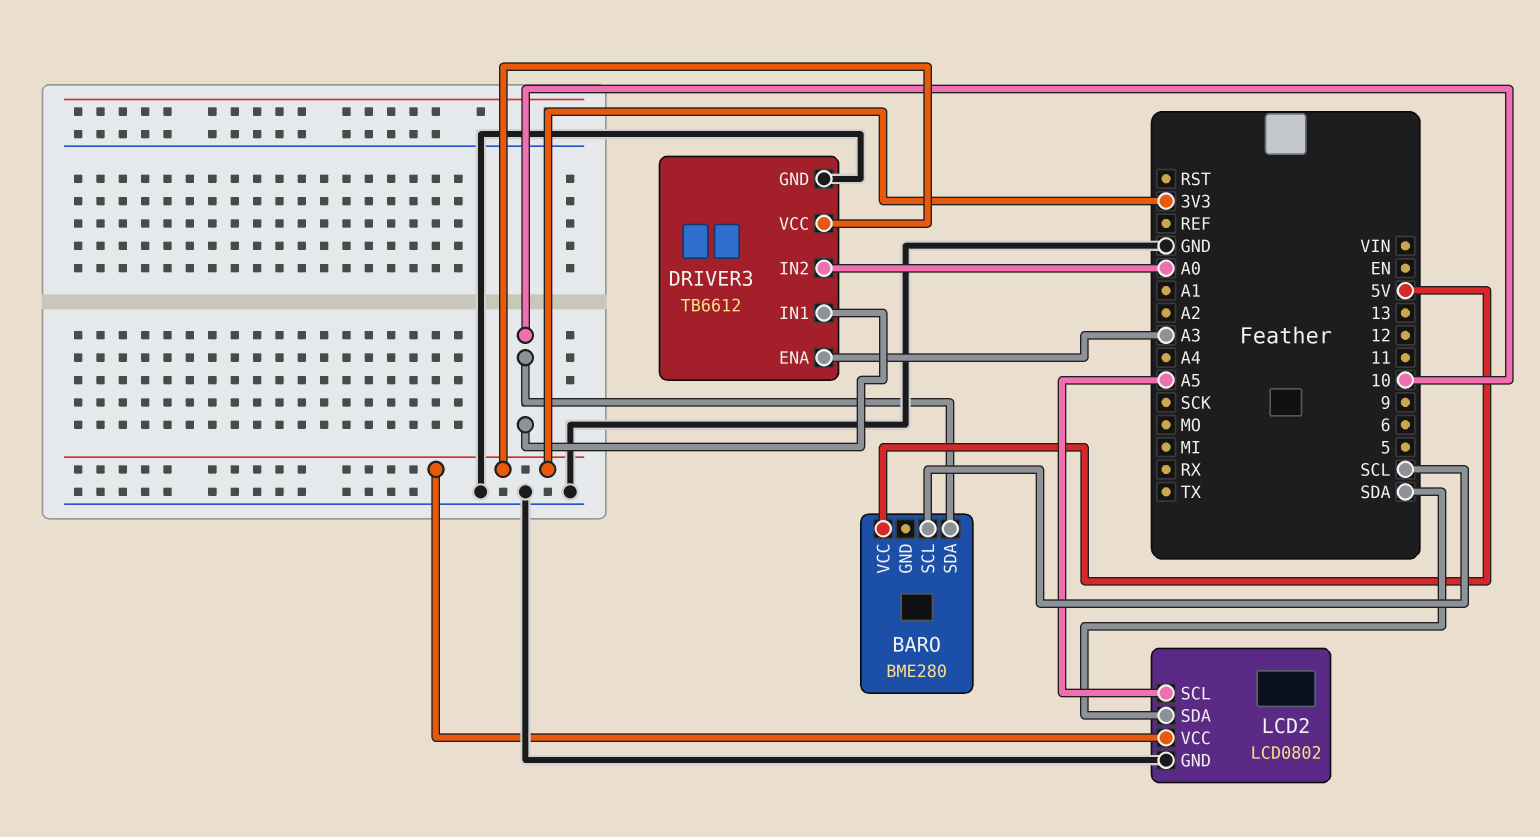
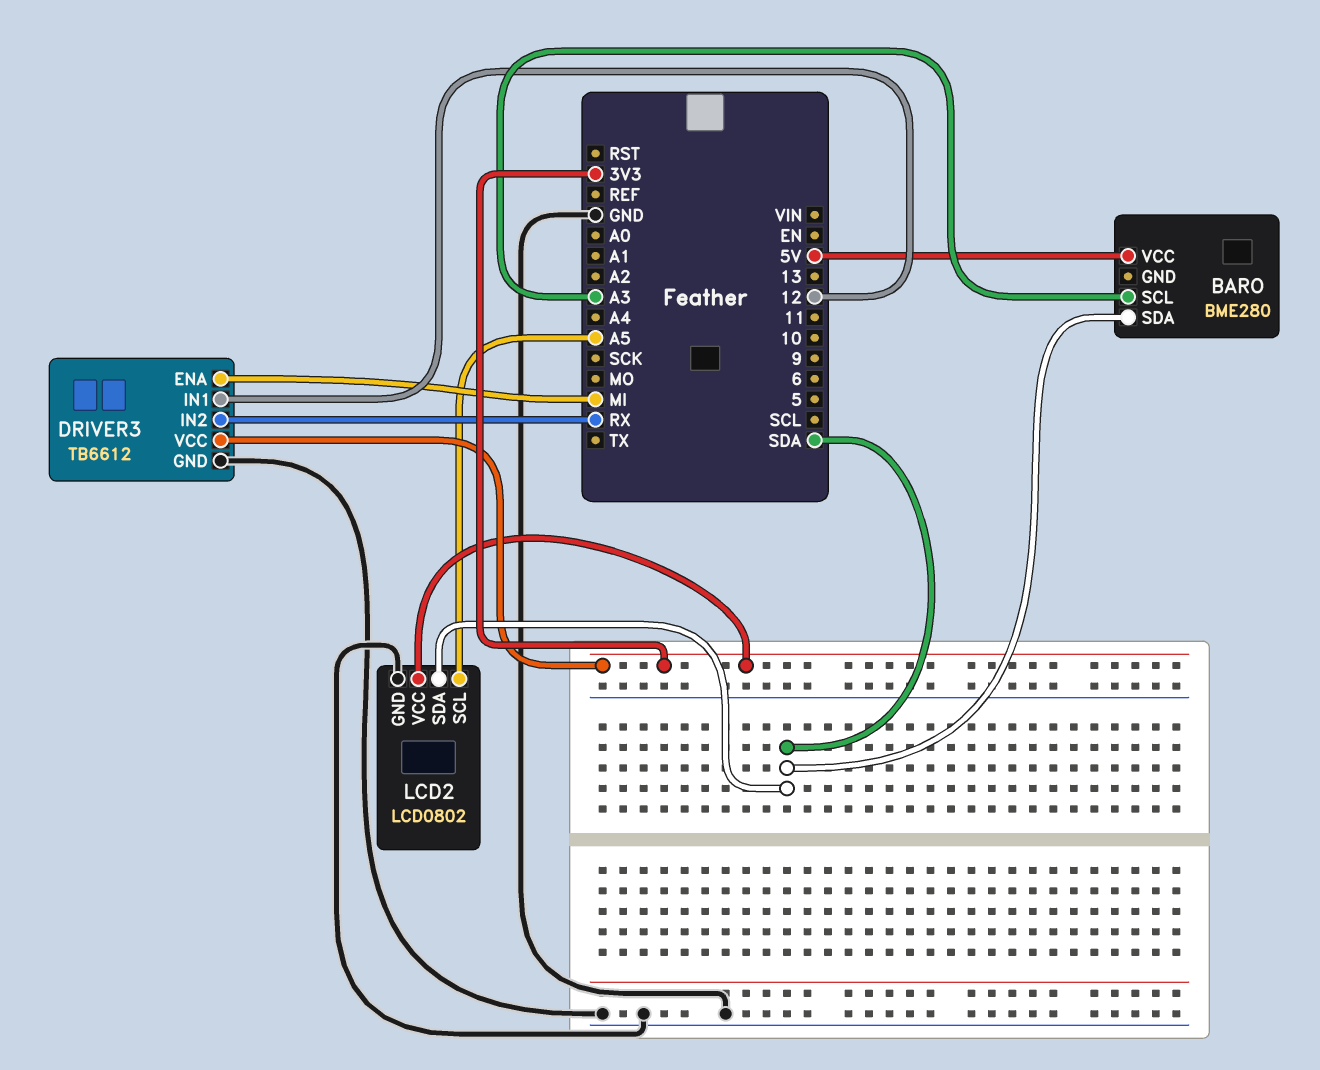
BARO pin SCL: SCL -> A3
BARO pin SDA: 10 -> SDA
DRIVER3 pin ENA: A3 -> MI
DRIVER3 pin IN1: 10 -> 12
DRIVER3 pin IN2: A0 -> RX

